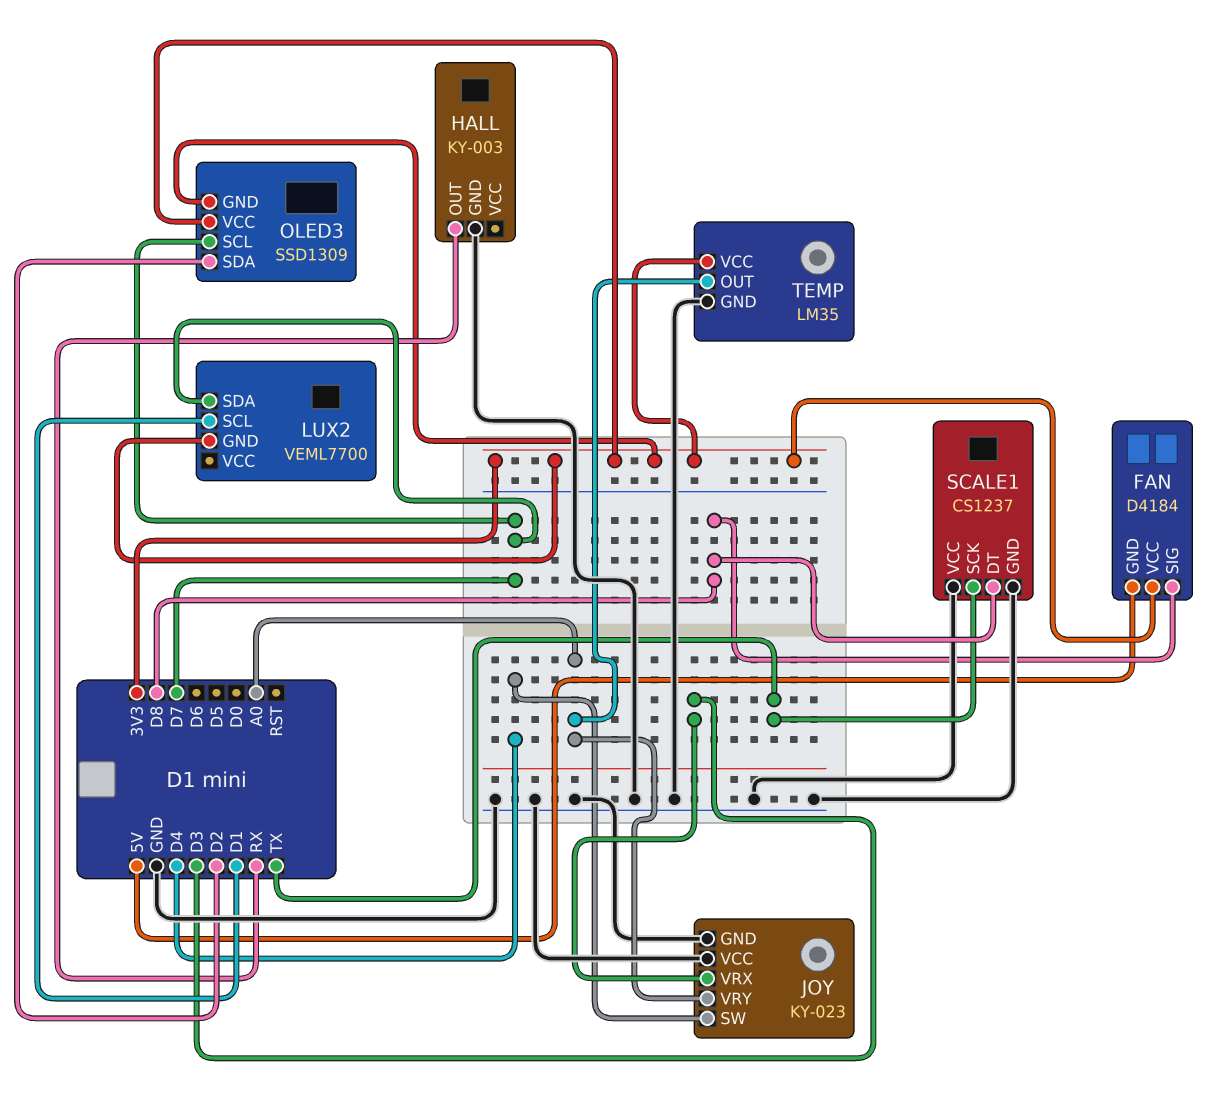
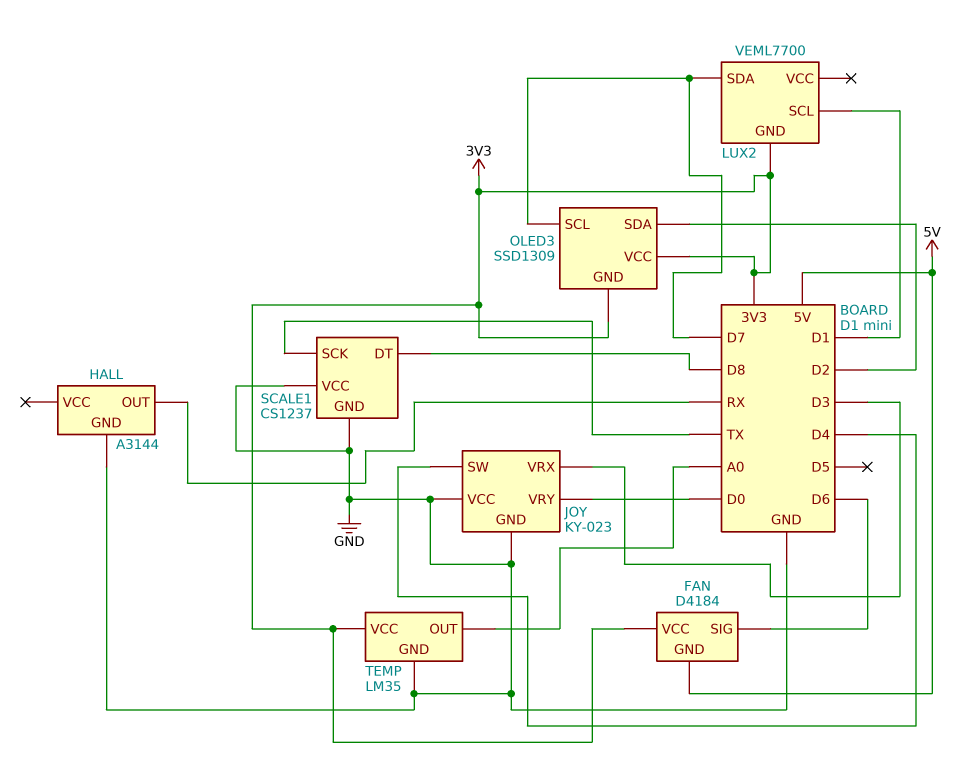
FAN pin SIG: D8 -> D6
HALL: KY-003 -> A3144
JOY pin VRY: A0 -> D0

